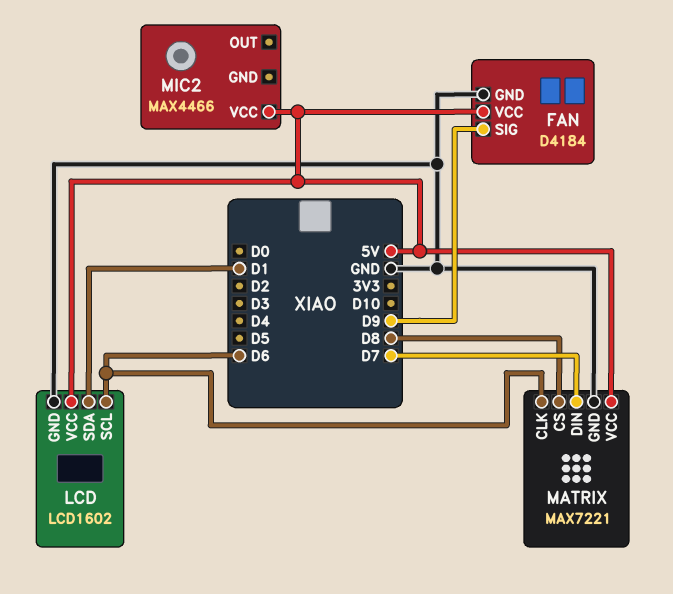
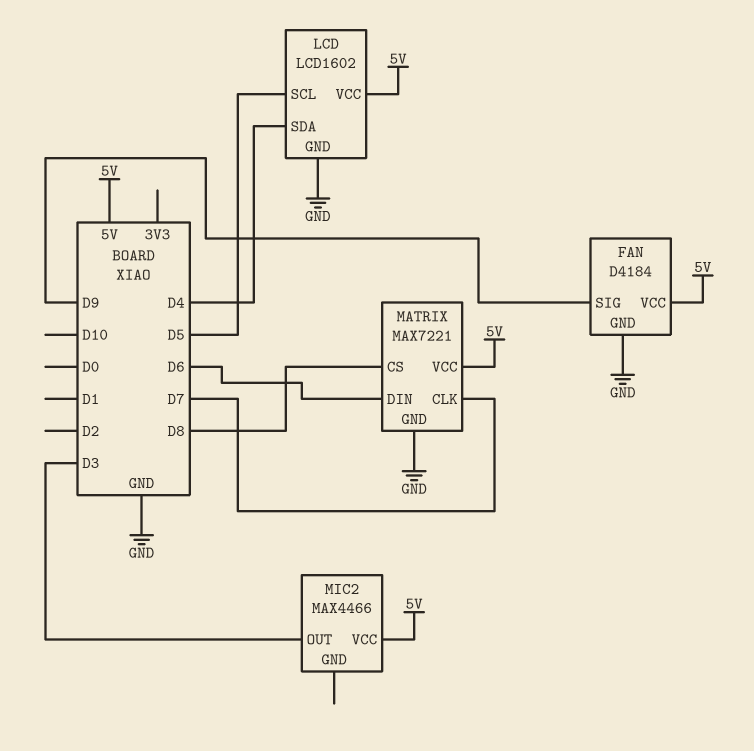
LCD pin SCL: D6 -> D5
LCD pin SDA: D1 -> D4
MATRIX pin CLK: D6 -> D7
MATRIX pin DIN: D7 -> D6
MIC2 pin OUT: none -> D3

